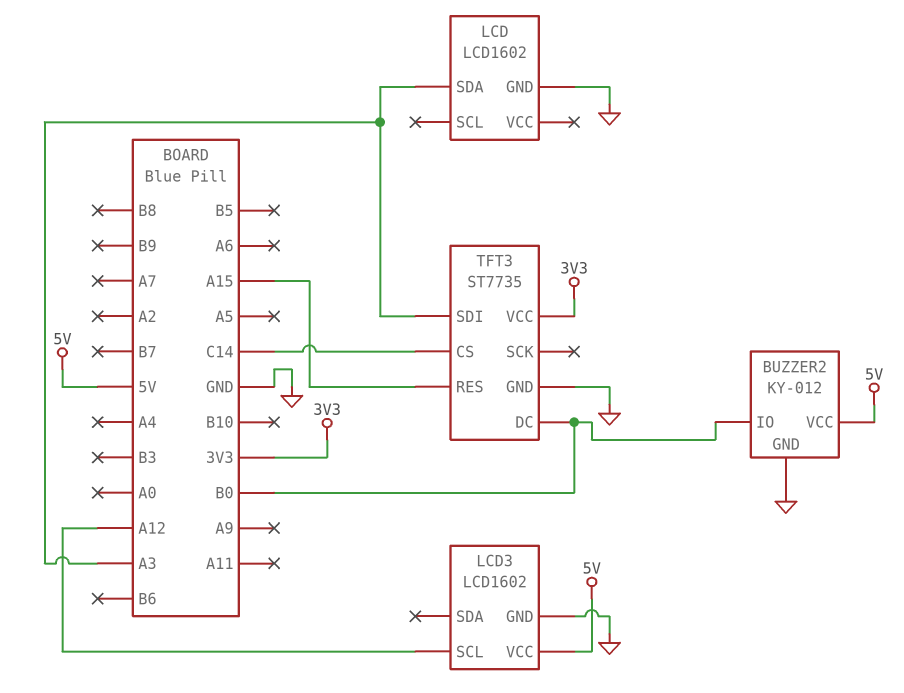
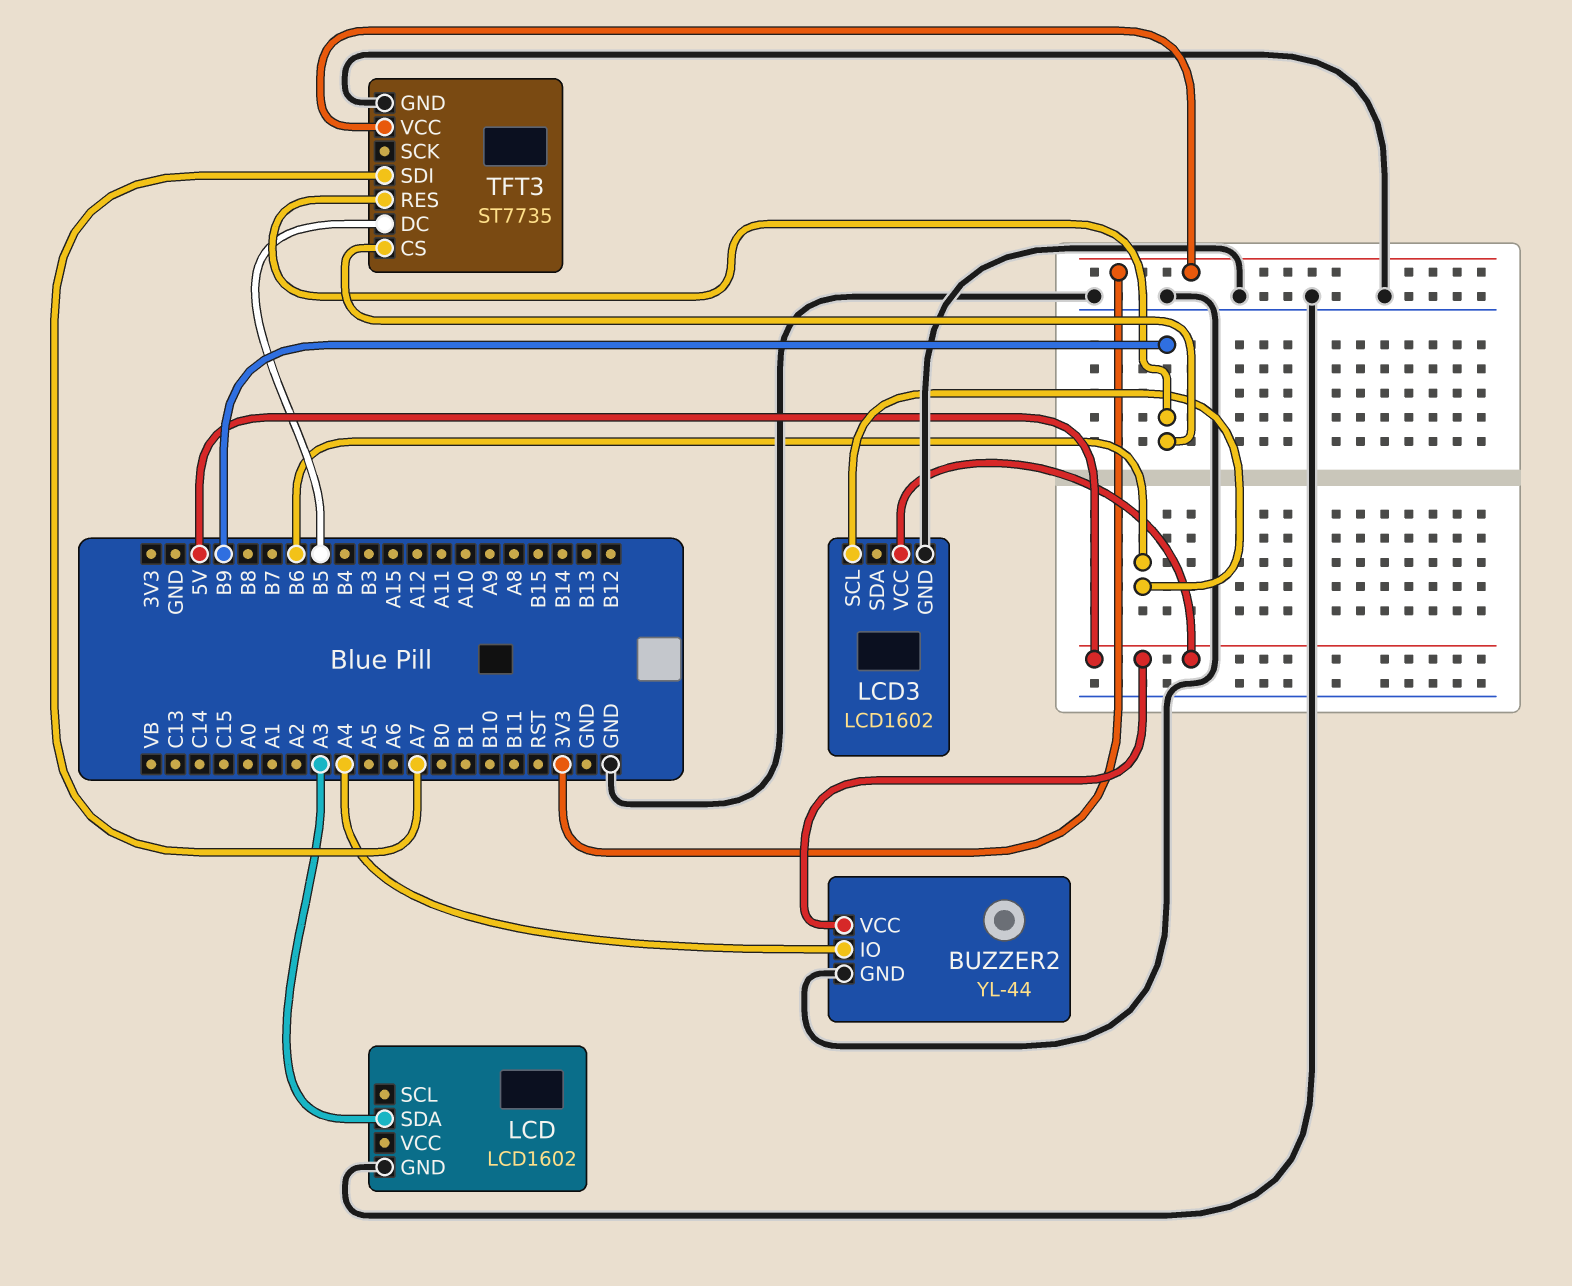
BUZZER2: KY-012 -> YL-44
BUZZER2 pin IO: B0 -> A4
LCD3 pin SCL: A12 -> B6
TFT3 pin CS: C14 -> B9
TFT3 pin DC: B0 -> B5
TFT3 pin RES: A15 -> B9
TFT3 pin SDI: A3 -> A7

